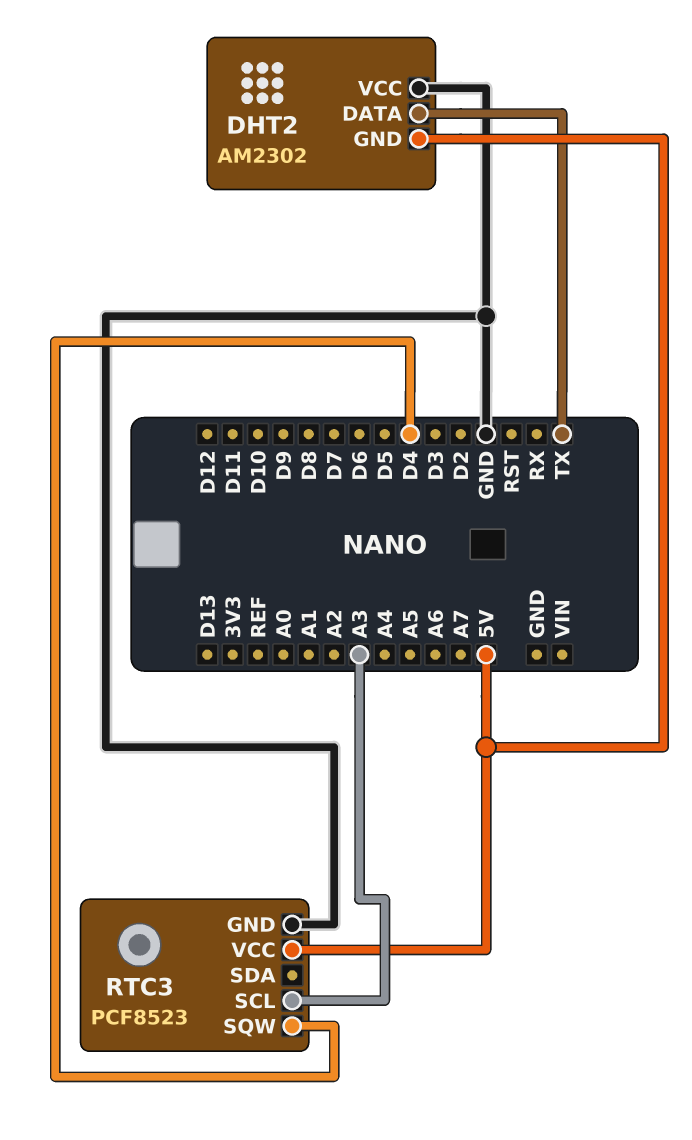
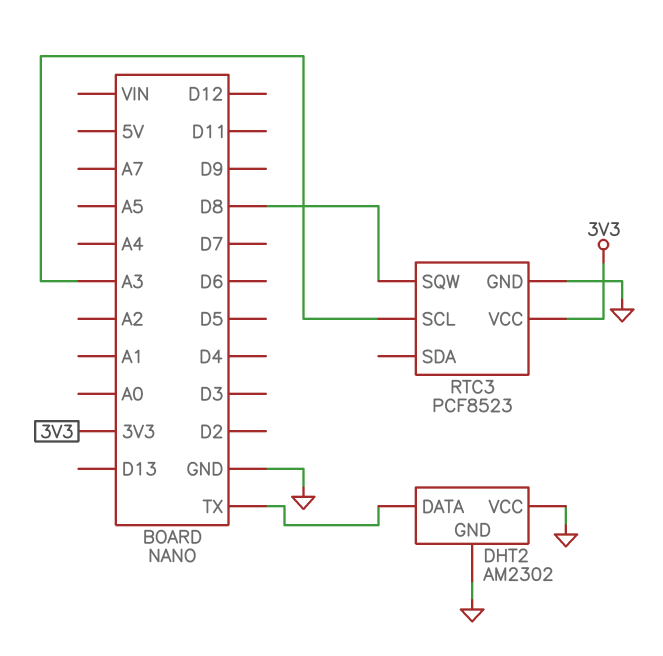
DHT2 pin GND: 5V -> GND
RTC3 pin SQW: D4 -> D8
RTC3 pin VCC: 5V -> 3V3

